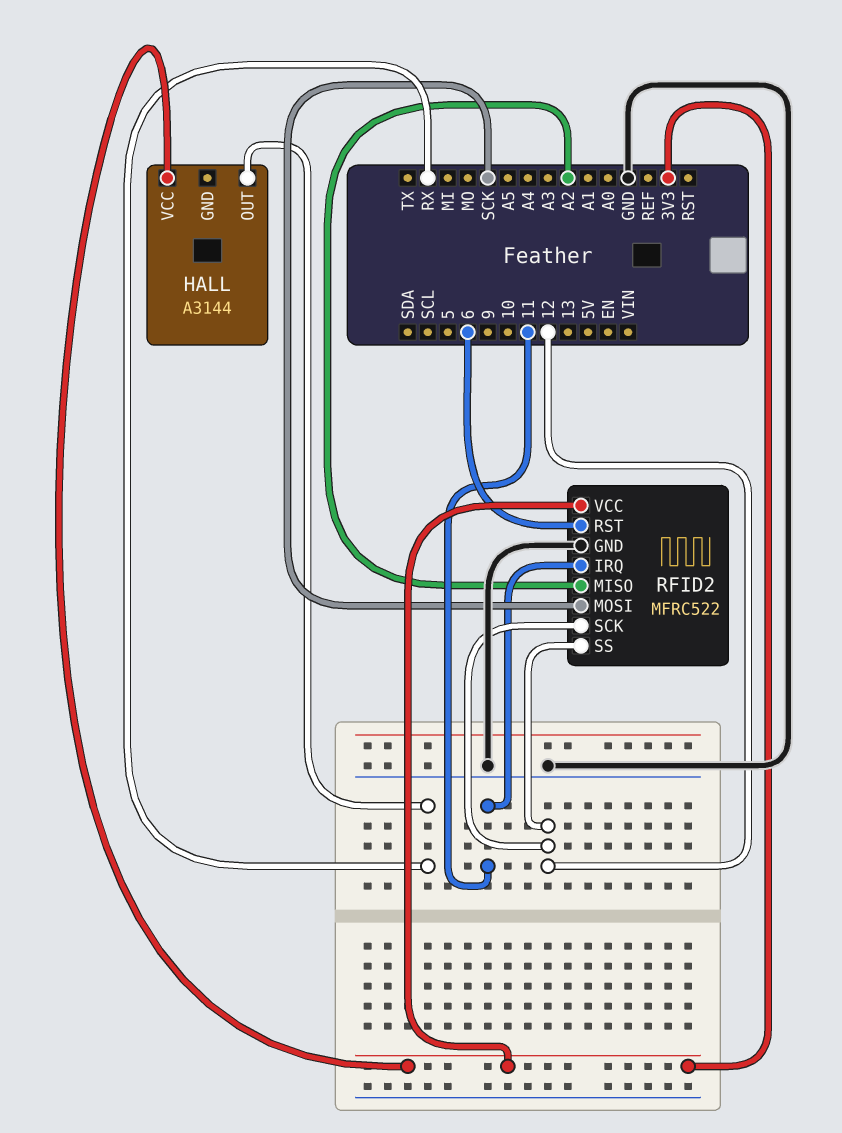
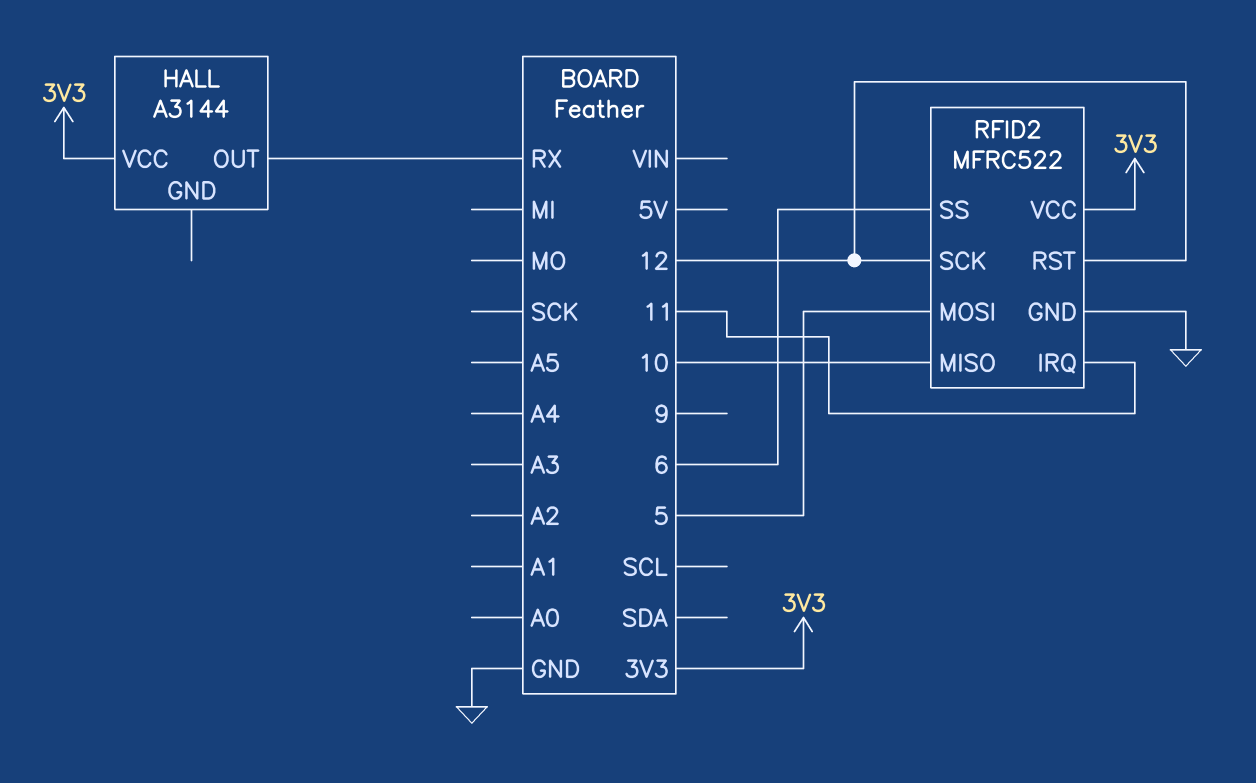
RFID2 pin MISO: A2 -> 10
RFID2 pin MOSI: SCK -> 5
RFID2 pin RST: 6 -> 12
RFID2 pin SS: 12 -> 6

